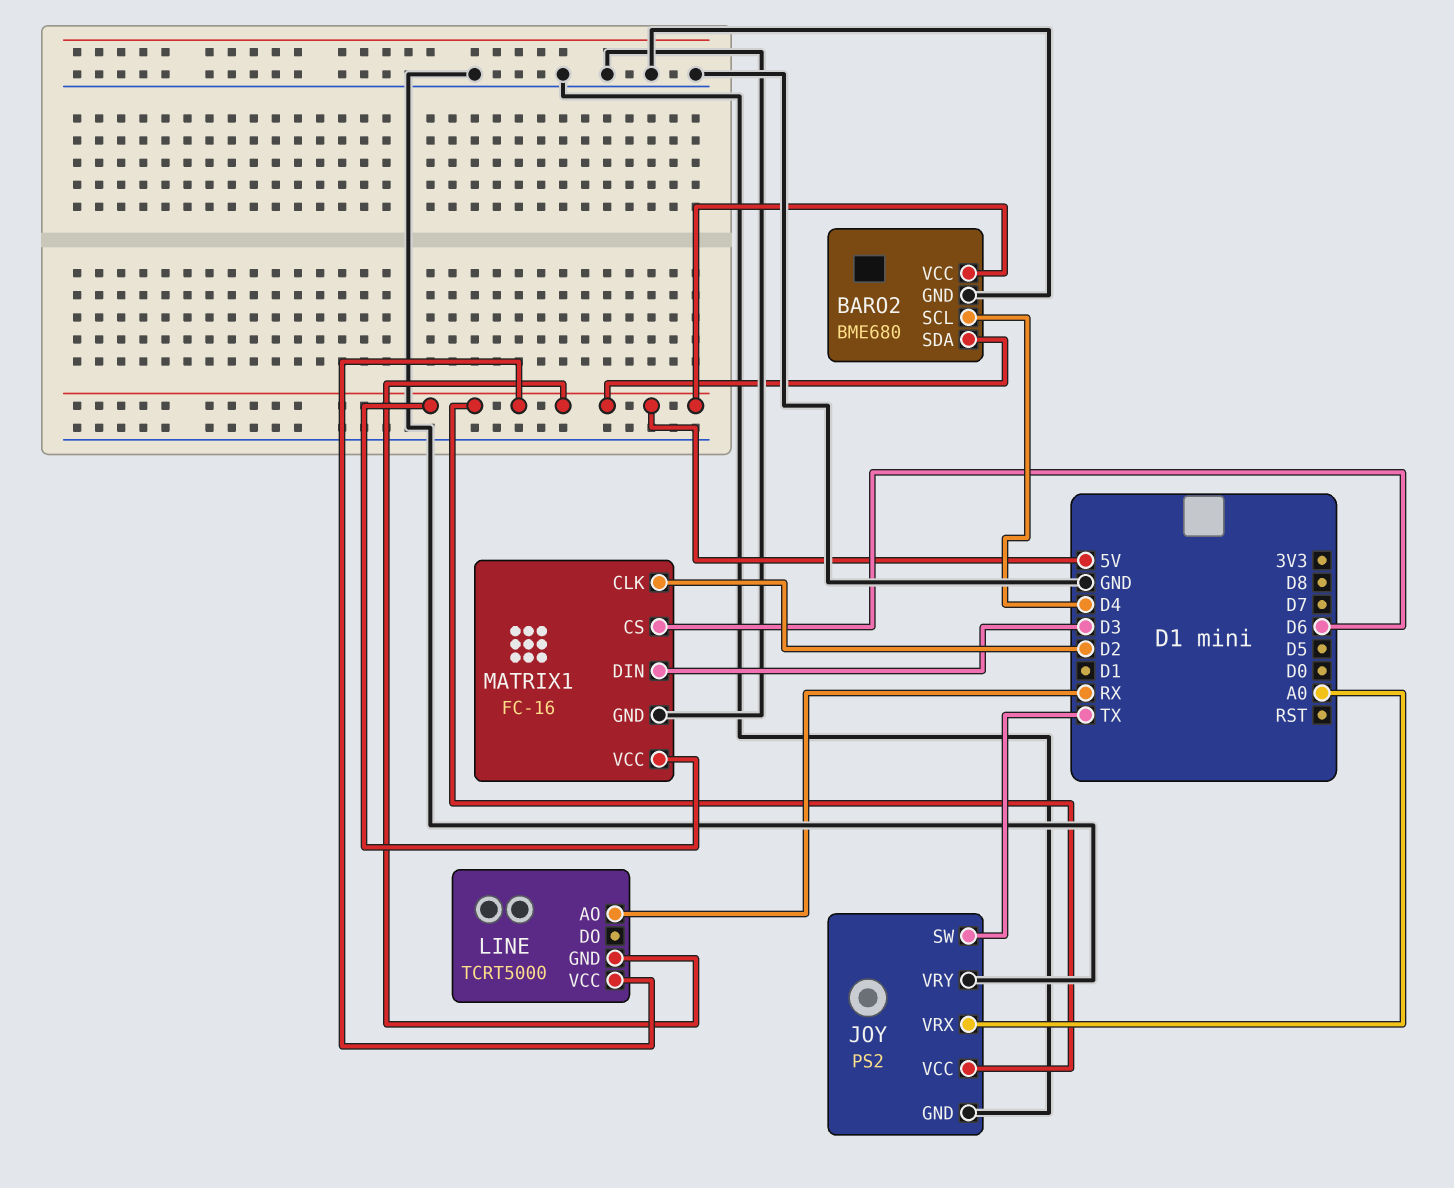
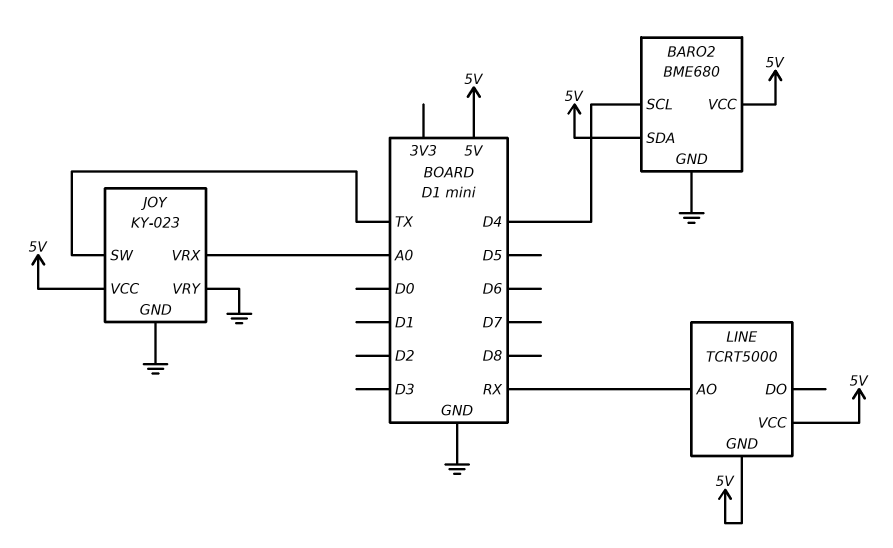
JOY: PS2 -> KY-023
MATRIX1: FC-16 -> none
MATRIX1 pin CLK: D2 -> none
MATRIX1 pin CS: D6 -> none
MATRIX1 pin DIN: D3 -> none
MATRIX1 pin GND: GND -> none
MATRIX1 pin VCC: 5V -> none

